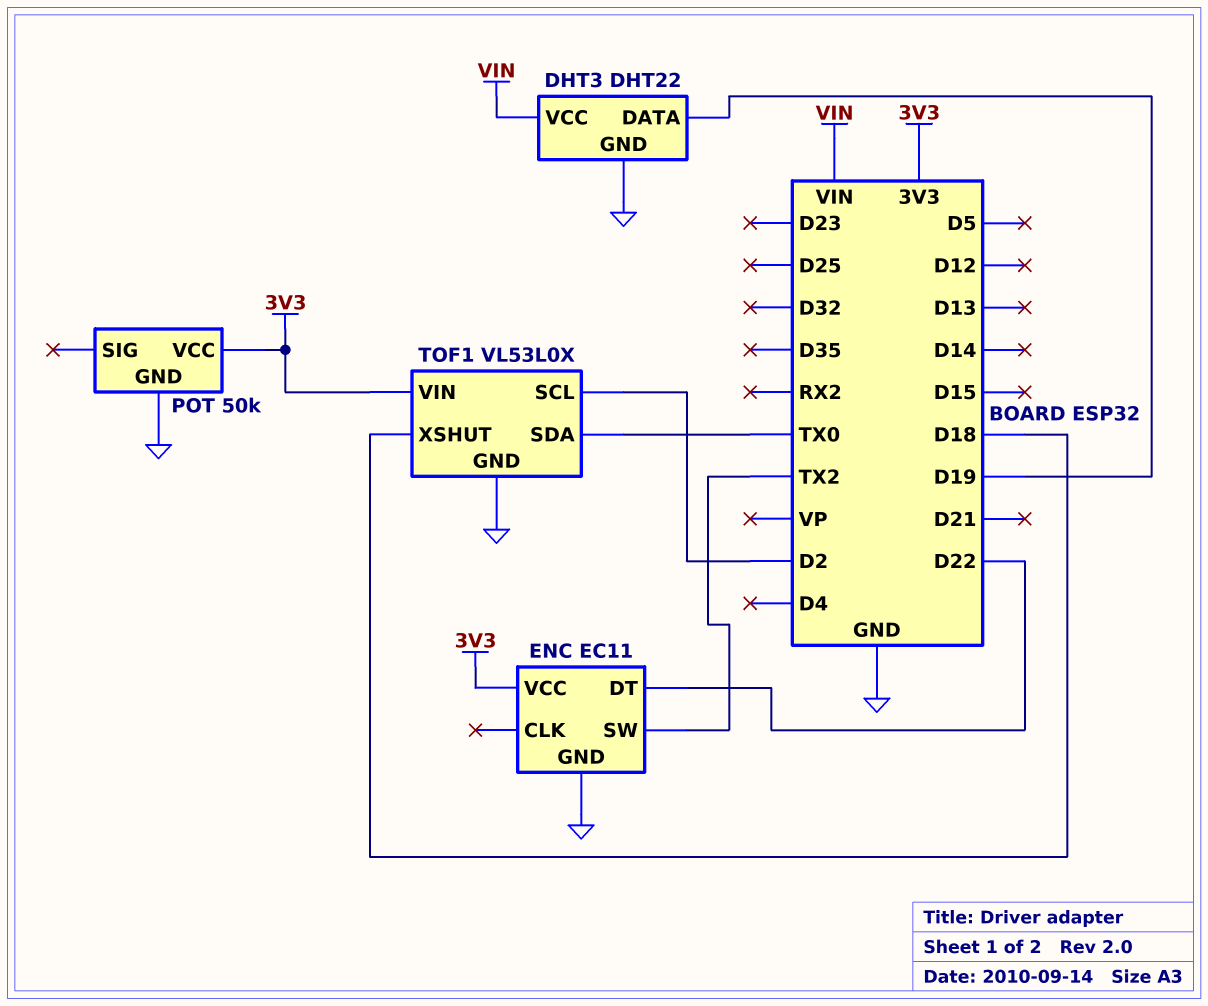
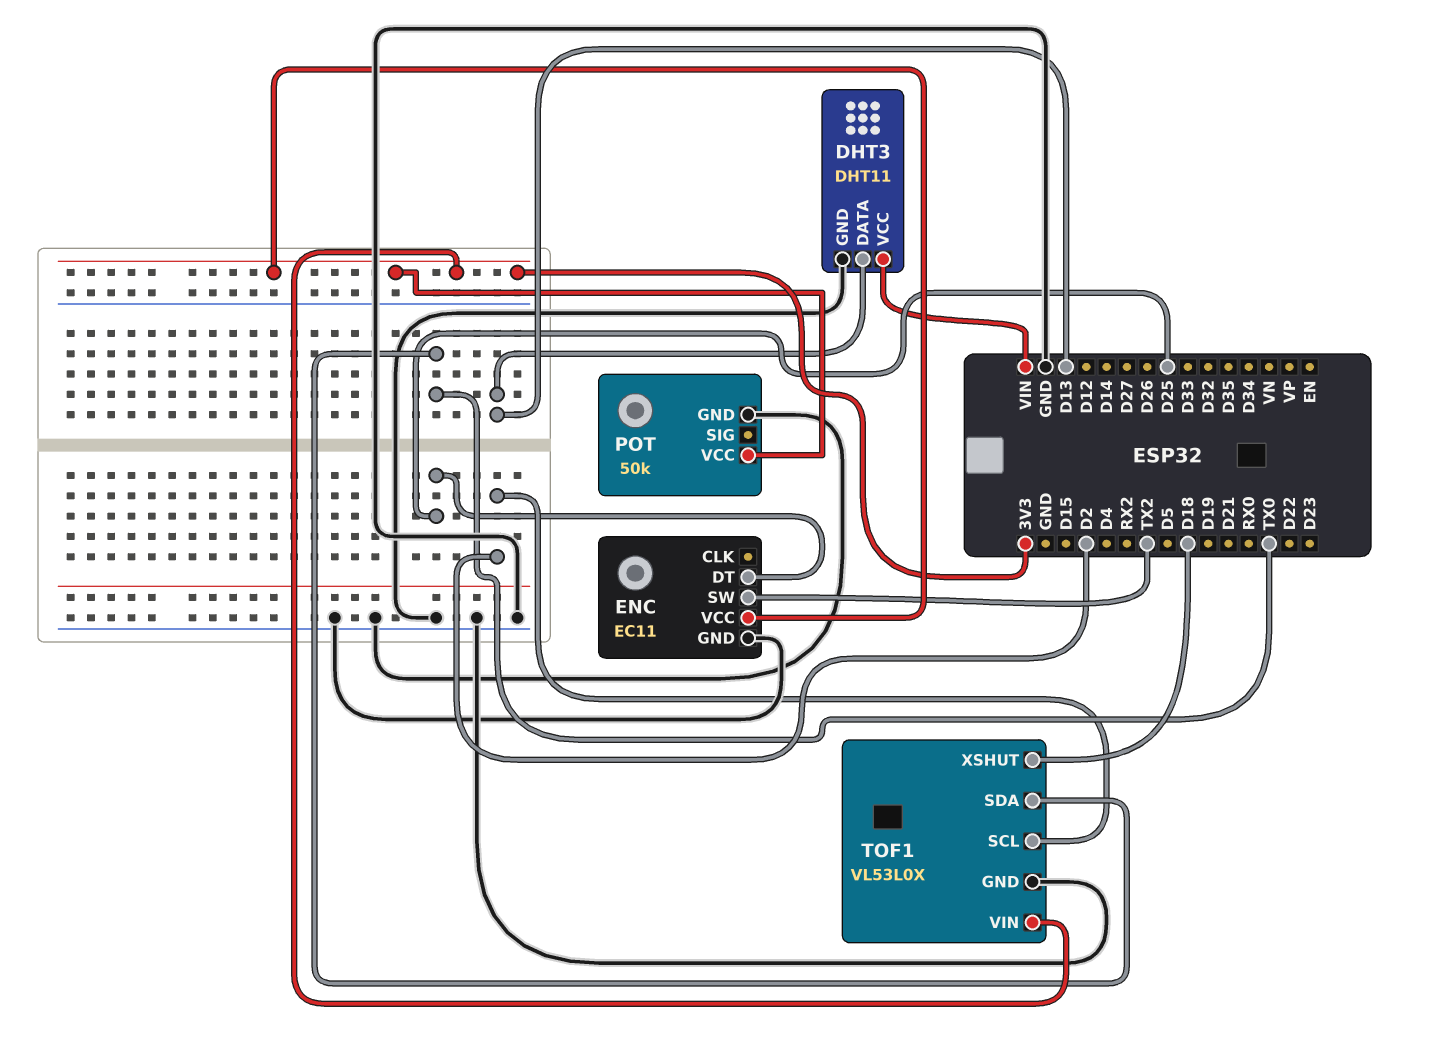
DHT3: DHT22 -> DHT11
DHT3 pin DATA: D19 -> D13
ENC pin DT: D22 -> D25

